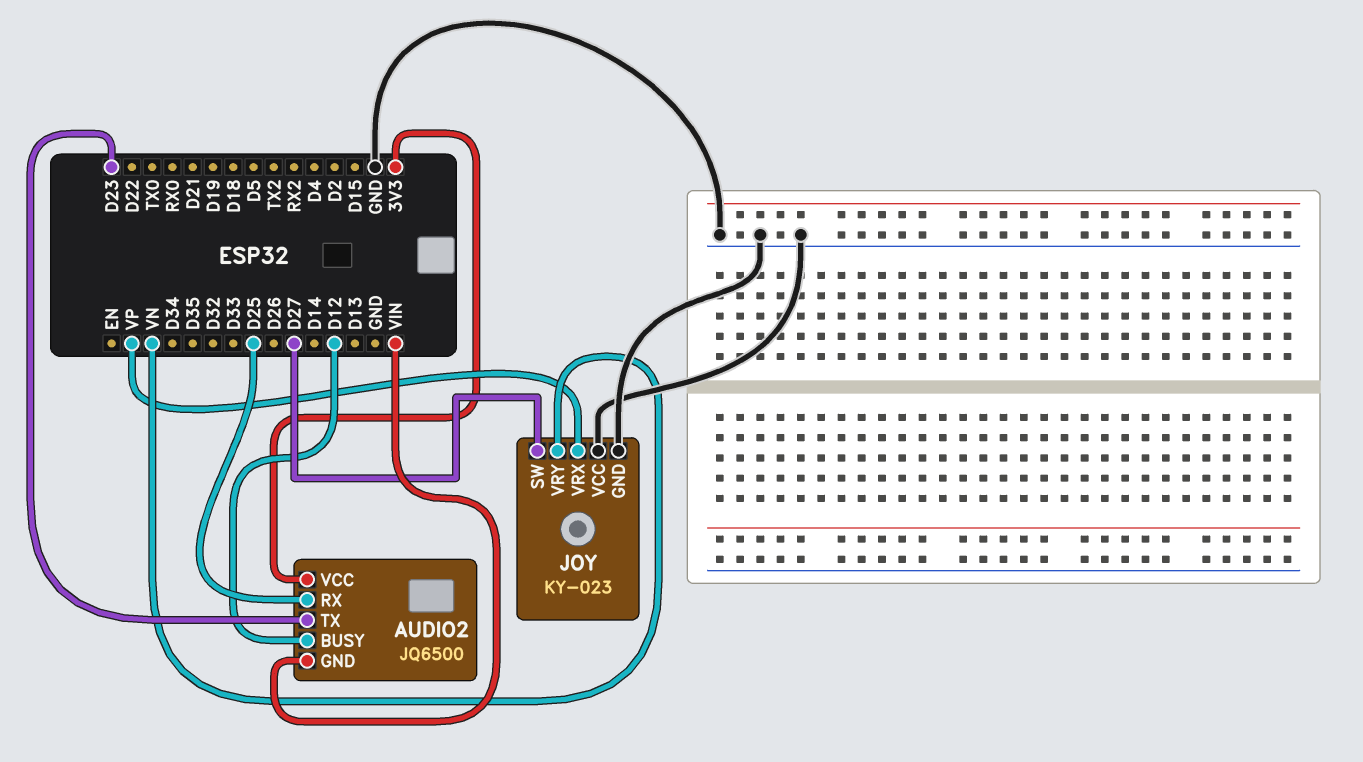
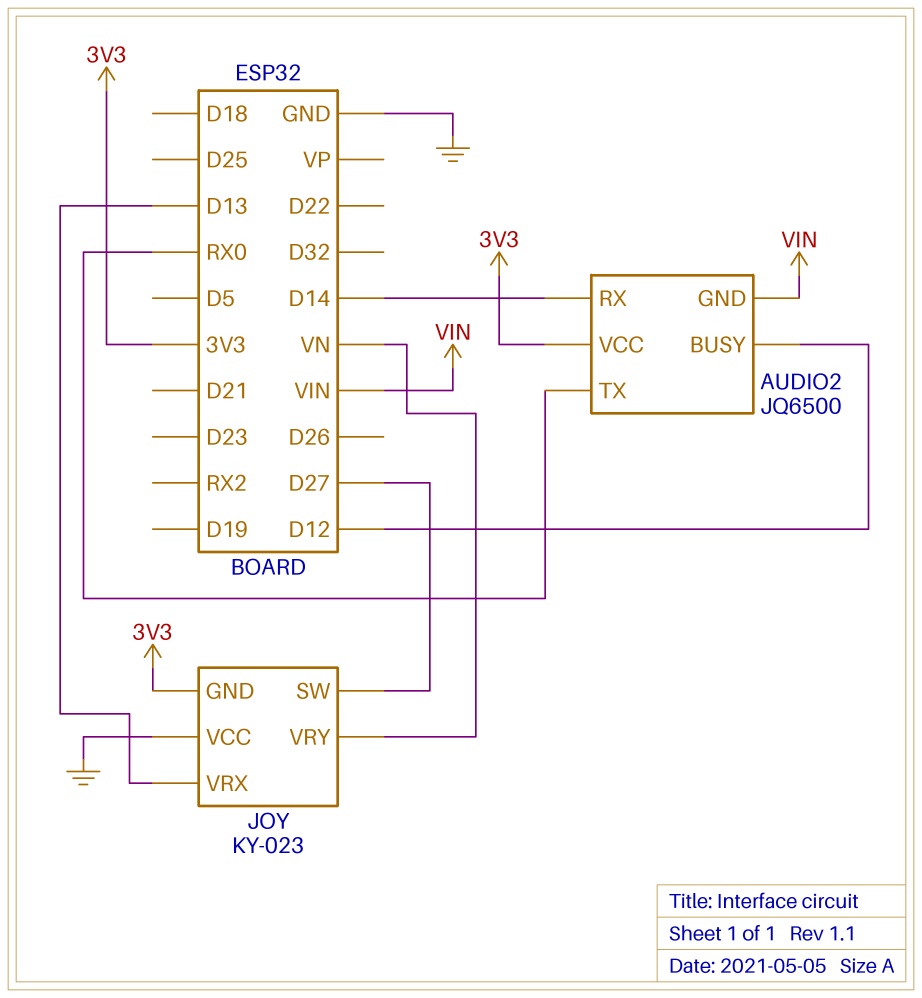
AUDIO2 pin RX: D25 -> D14
AUDIO2 pin TX: D23 -> RX0
JOY pin GND: GND -> 3V3
JOY pin VRX: VP -> D13

